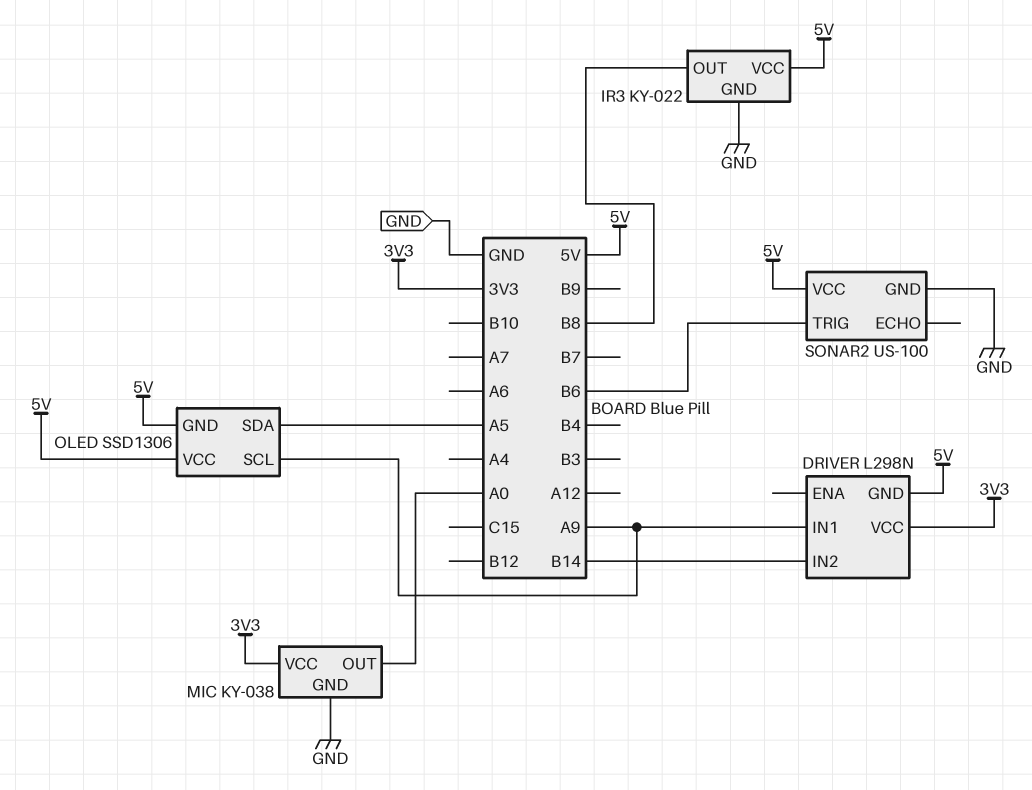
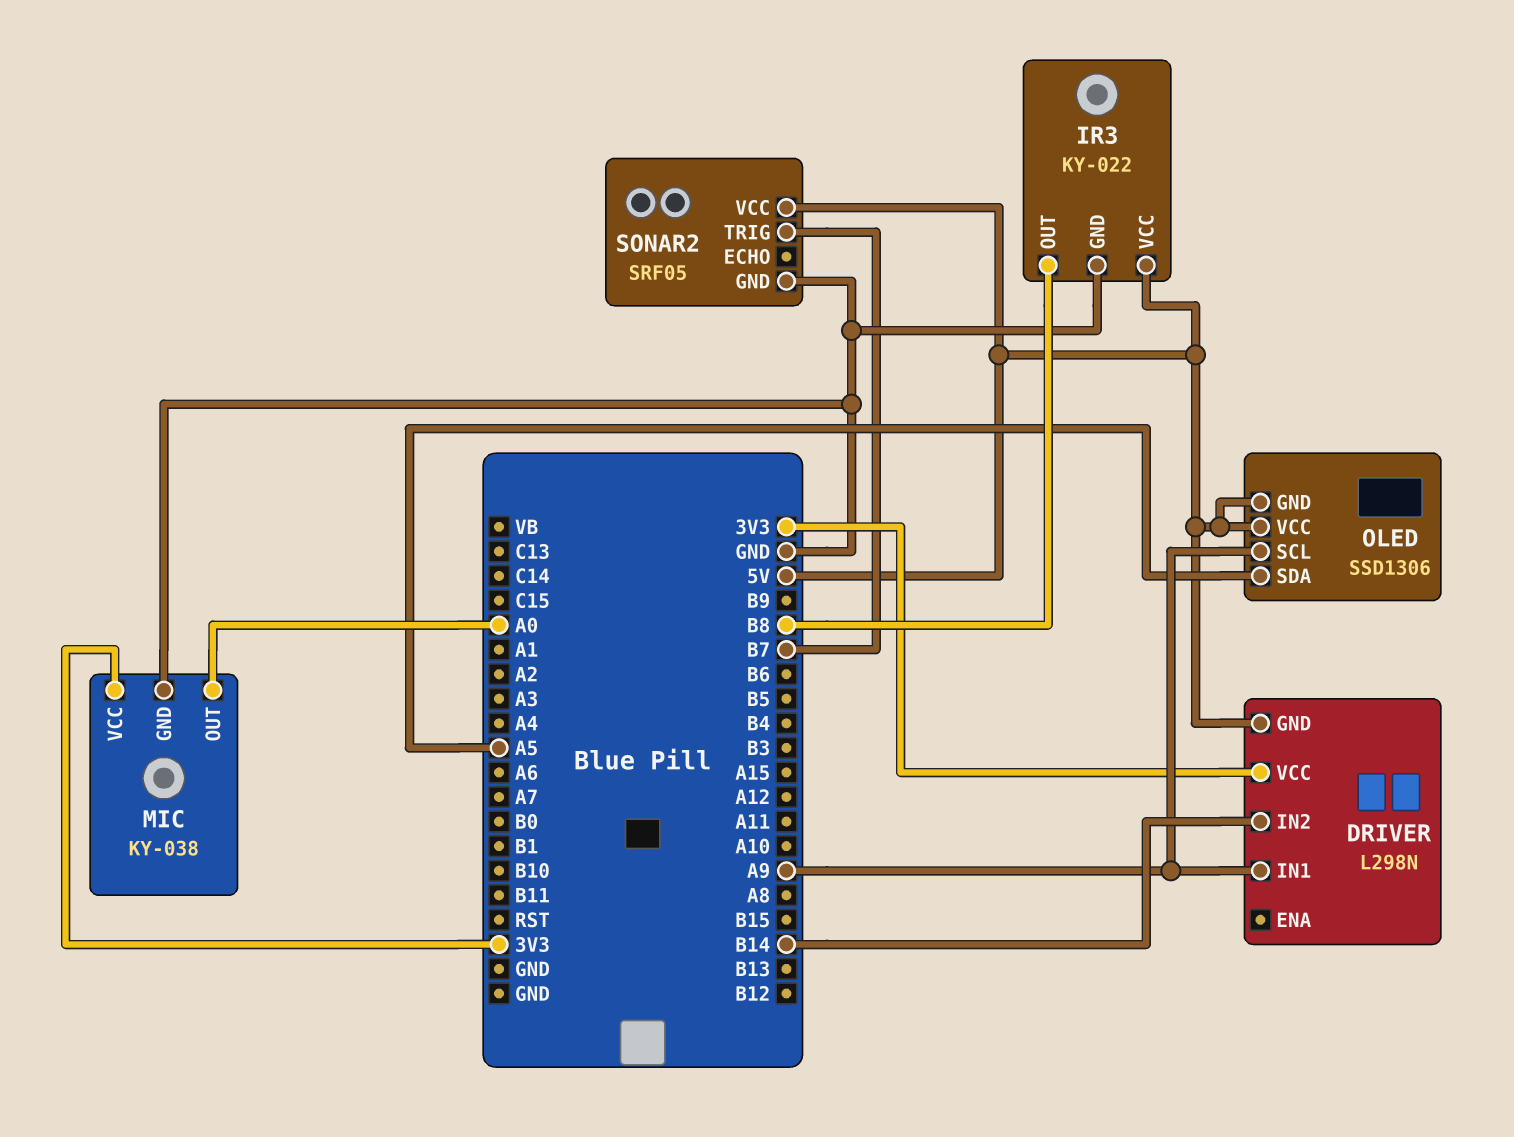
SONAR2: US-100 -> SRF05
SONAR2 pin TRIG: B6 -> B7

